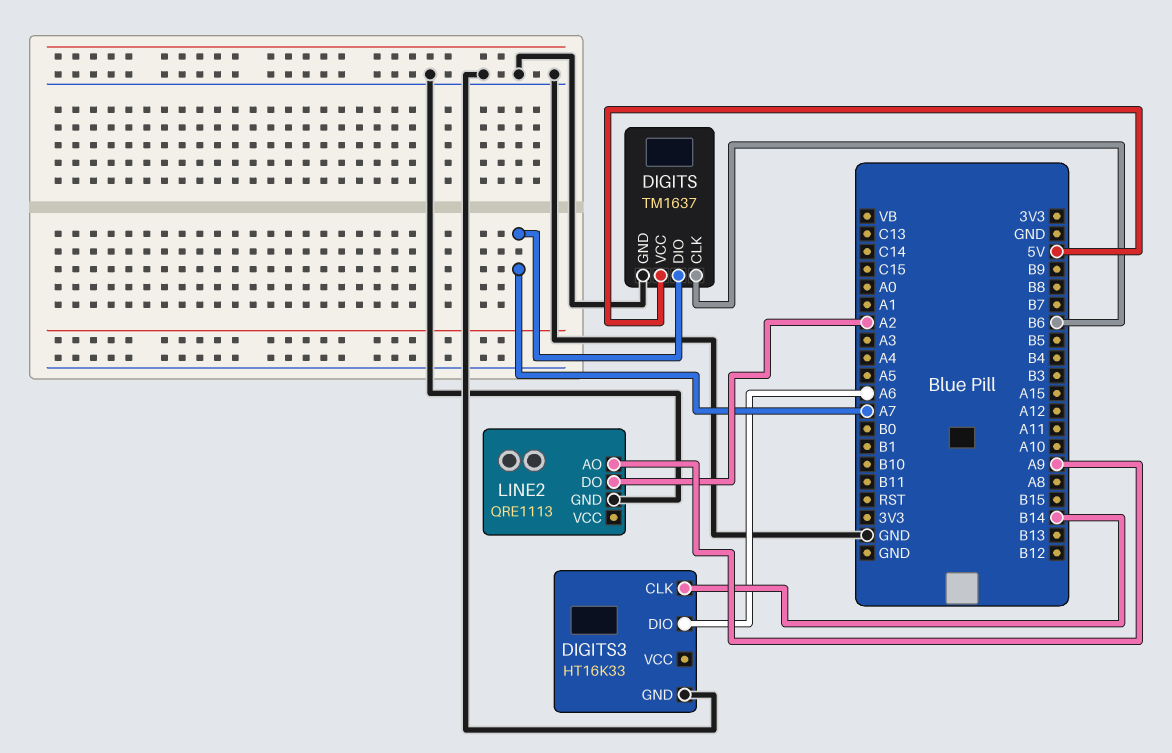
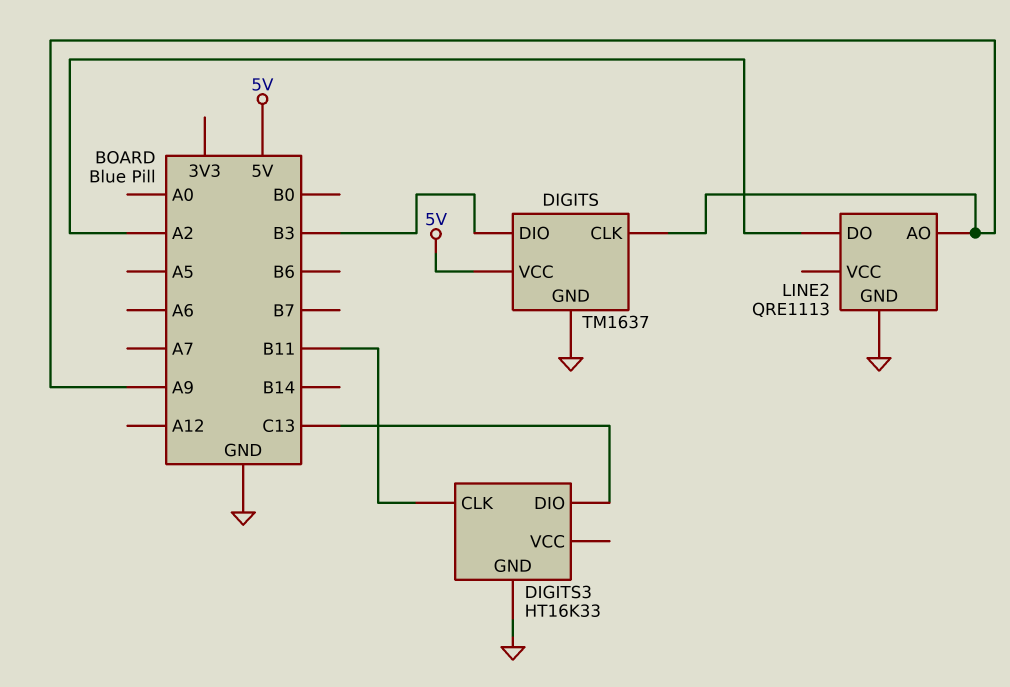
DIGITS pin CLK: B6 -> A9
DIGITS pin DIO: A7 -> B3
DIGITS3 pin CLK: B14 -> B11
DIGITS3 pin DIO: A6 -> C13

